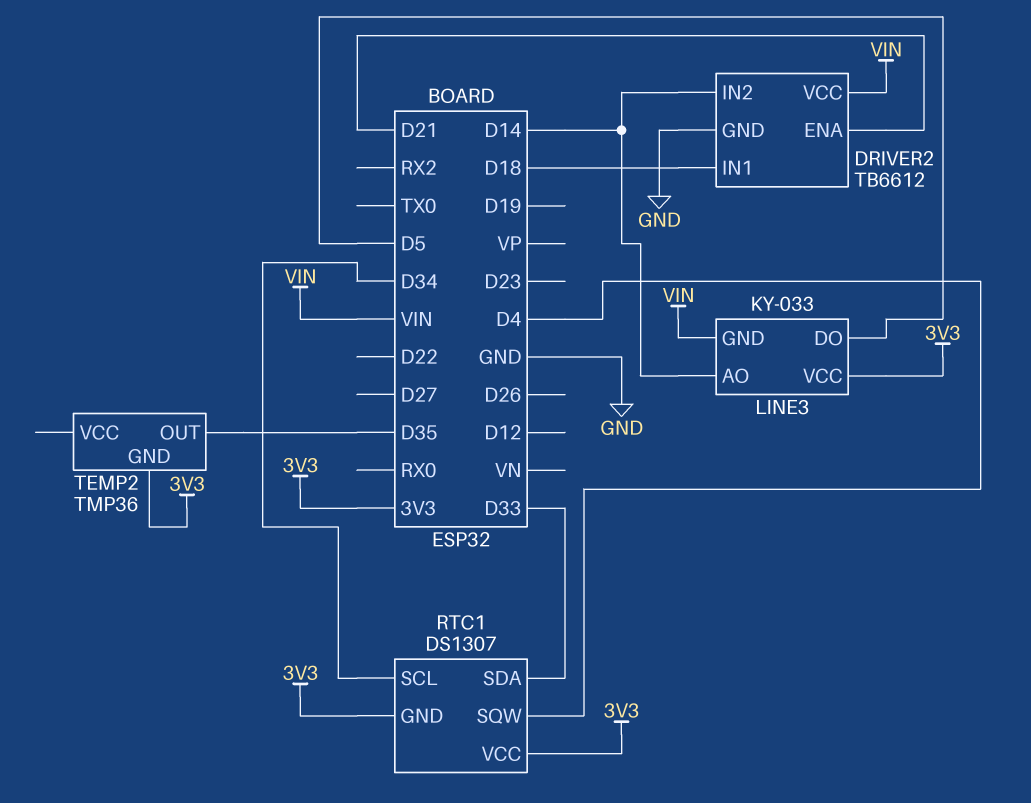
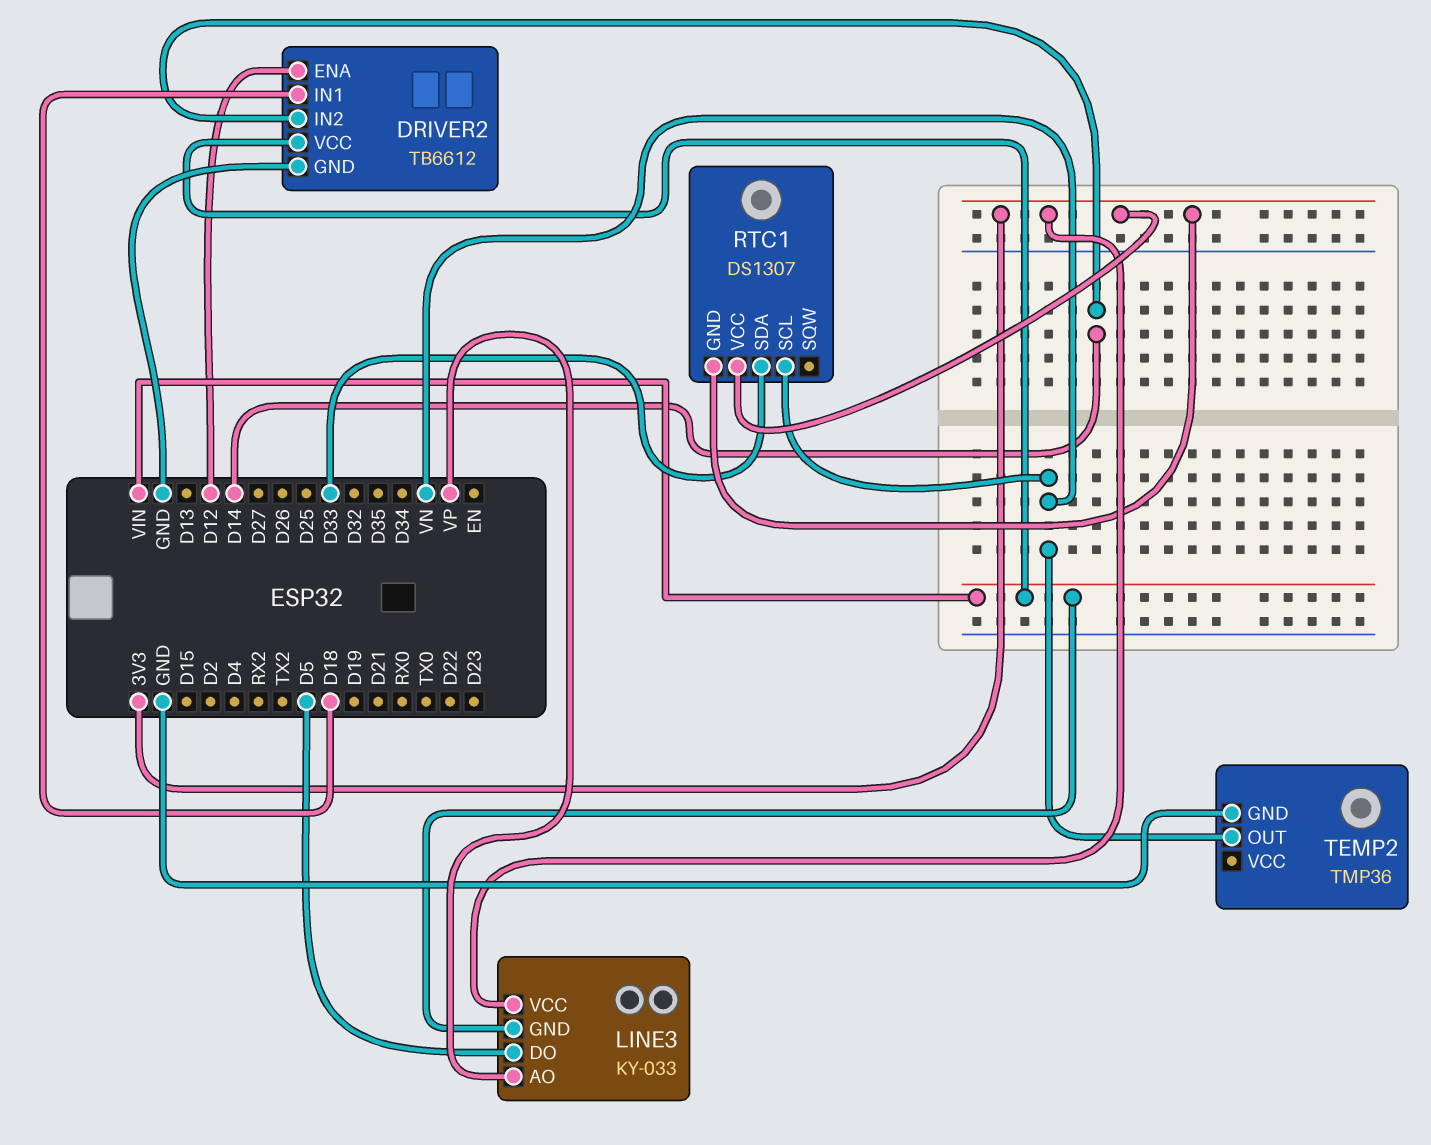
DRIVER2 pin ENA: D21 -> D12
LINE3 pin AO: D14 -> VP
RTC1 pin SCL: D34 -> VN
RTC1 pin SQW: D4 -> none
TEMP2 pin GND: 3V3 -> GND
TEMP2 pin OUT: D35 -> VN

